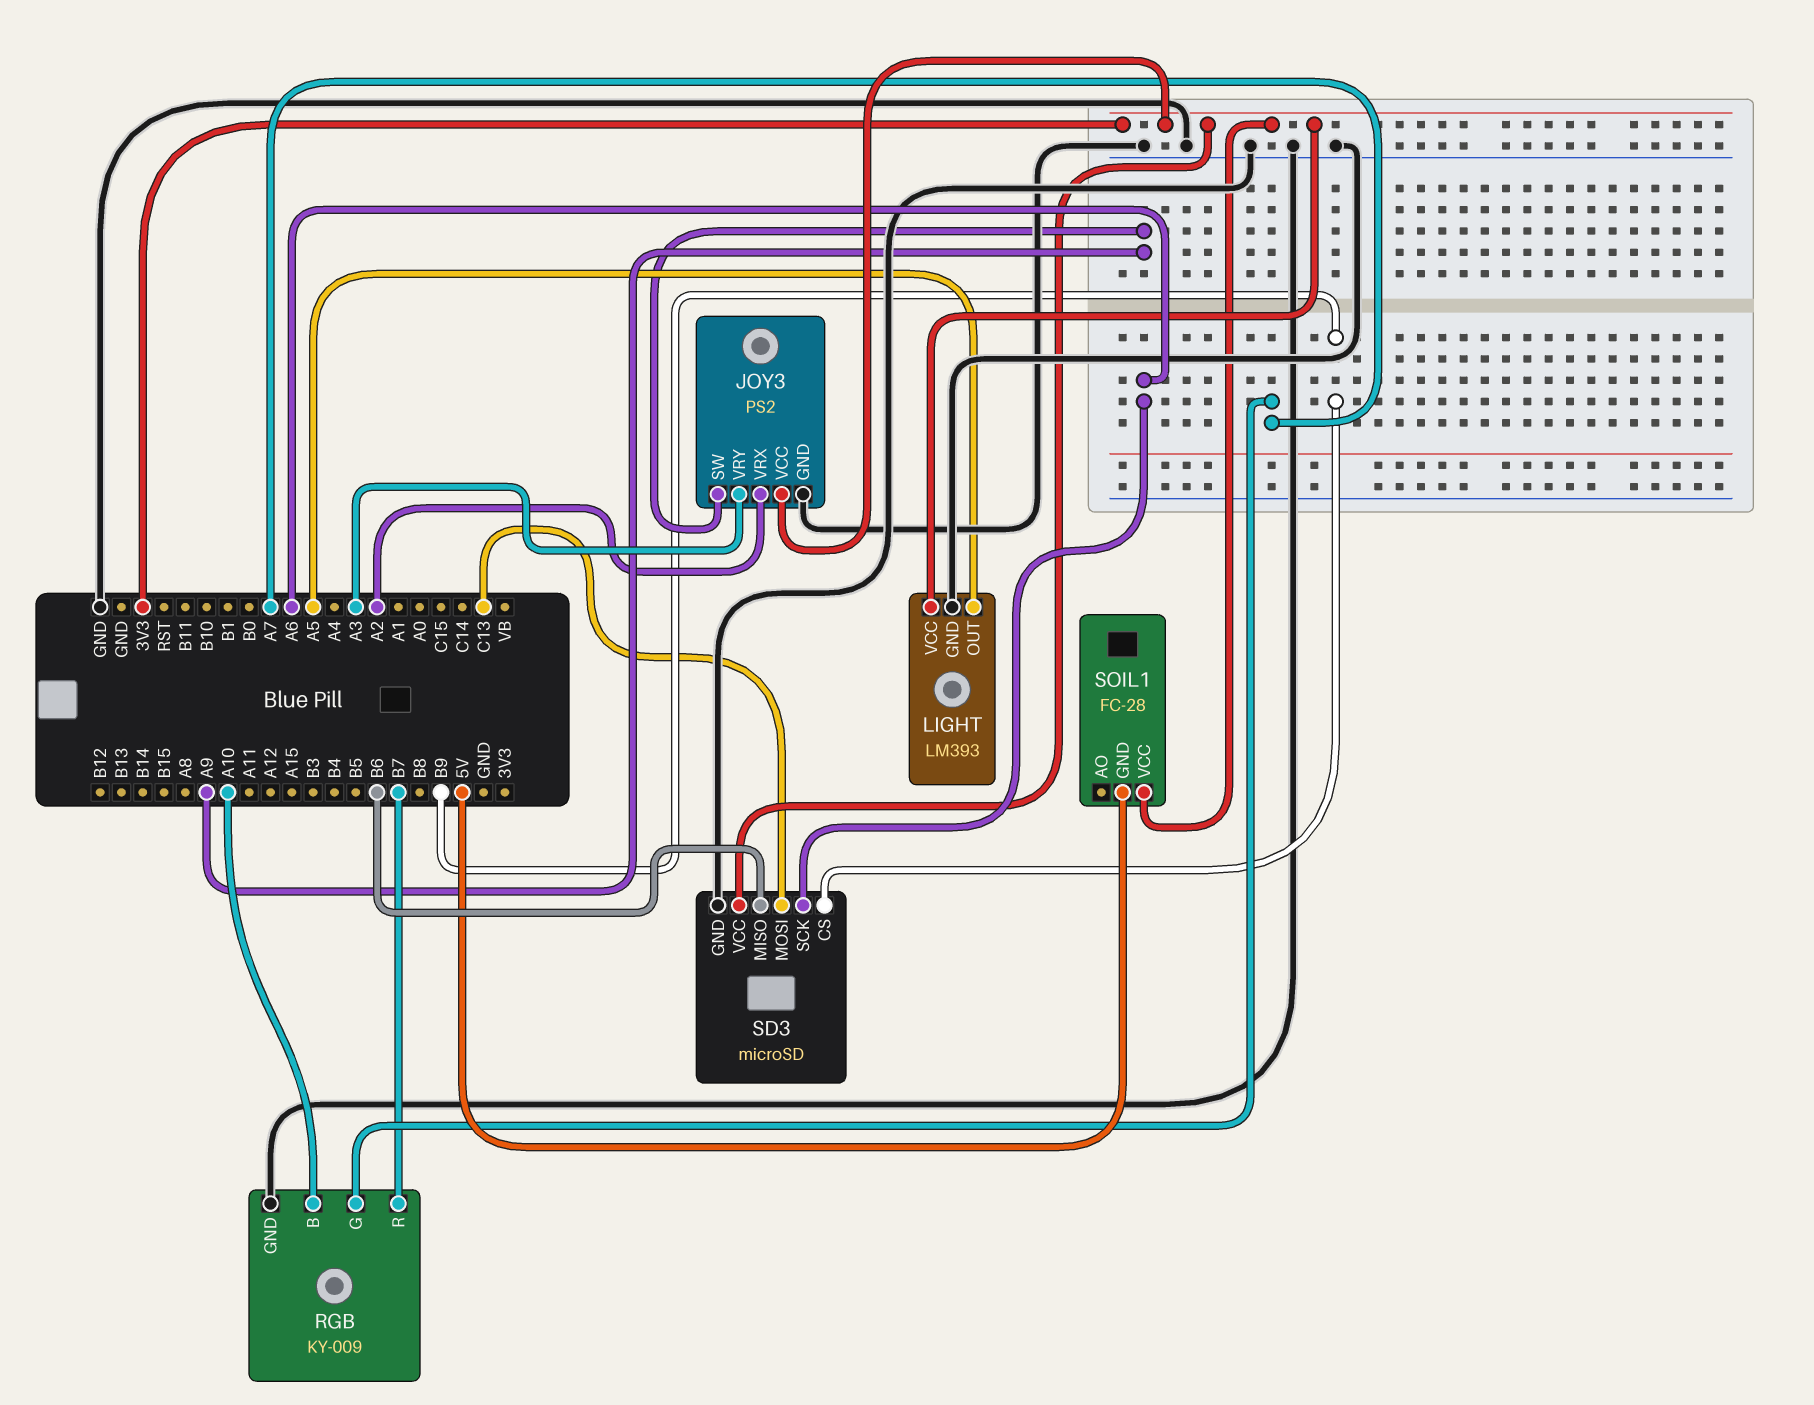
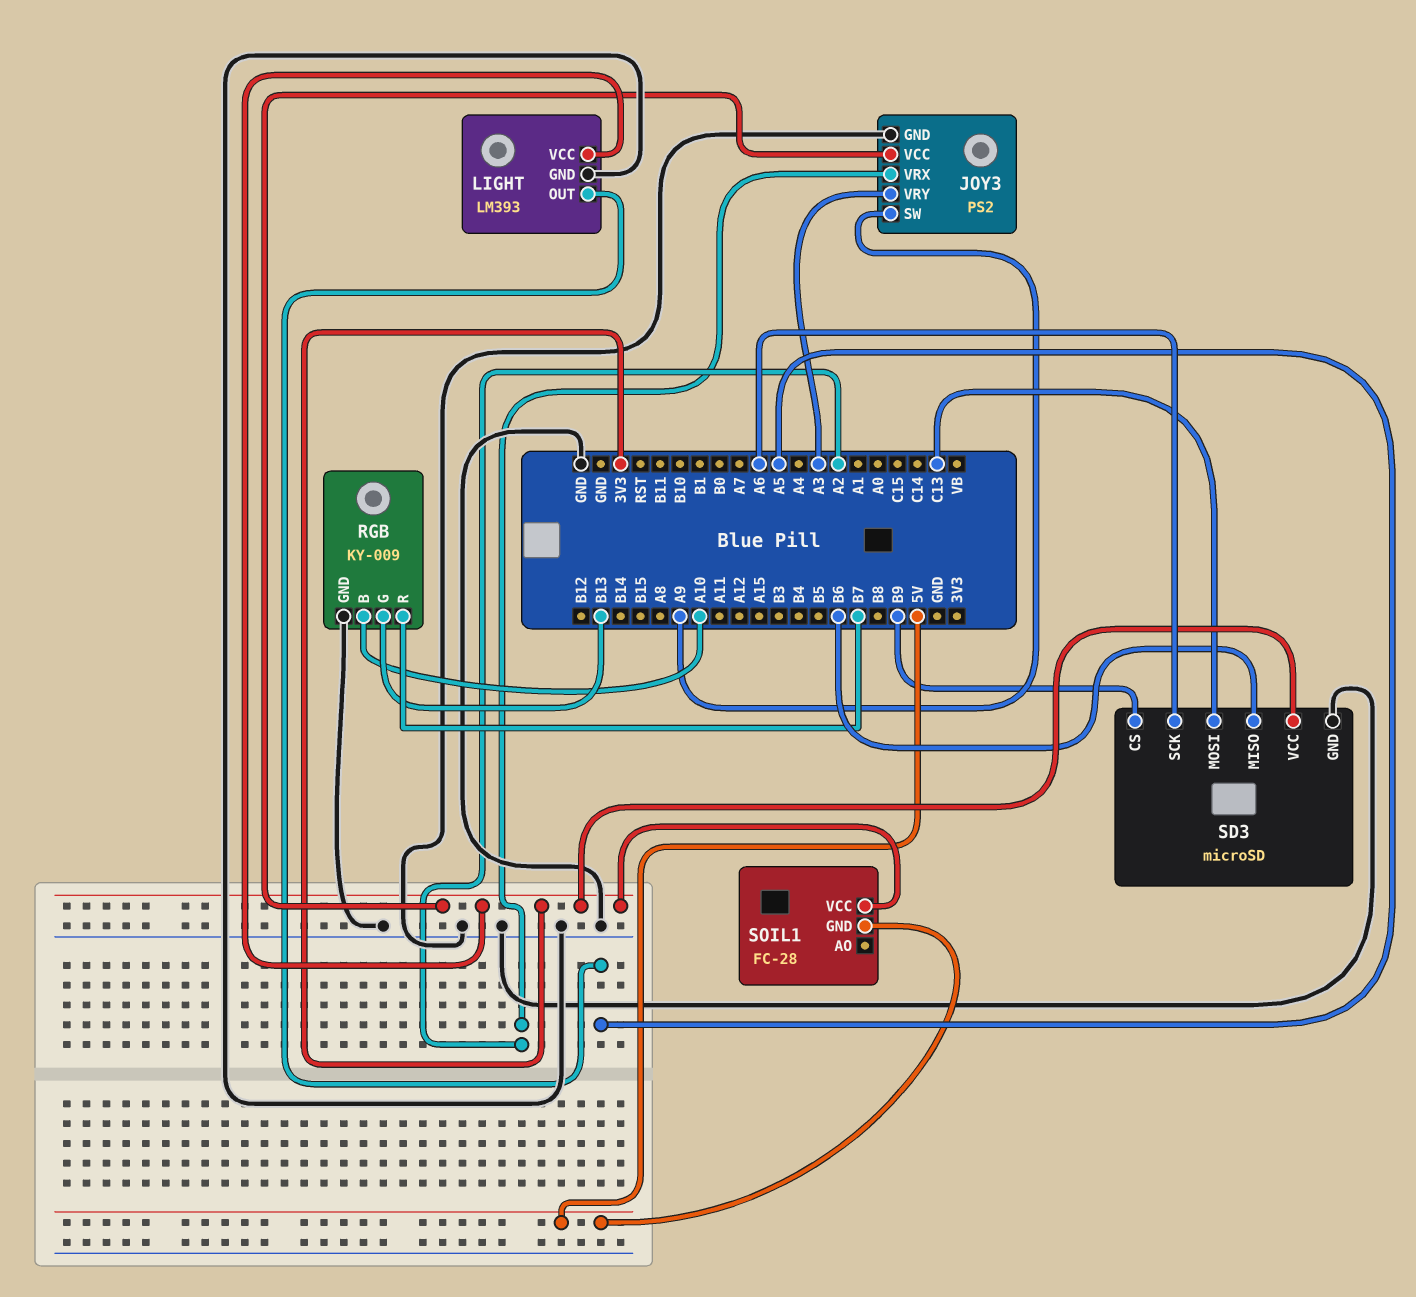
RGB pin G: A7 -> B13

